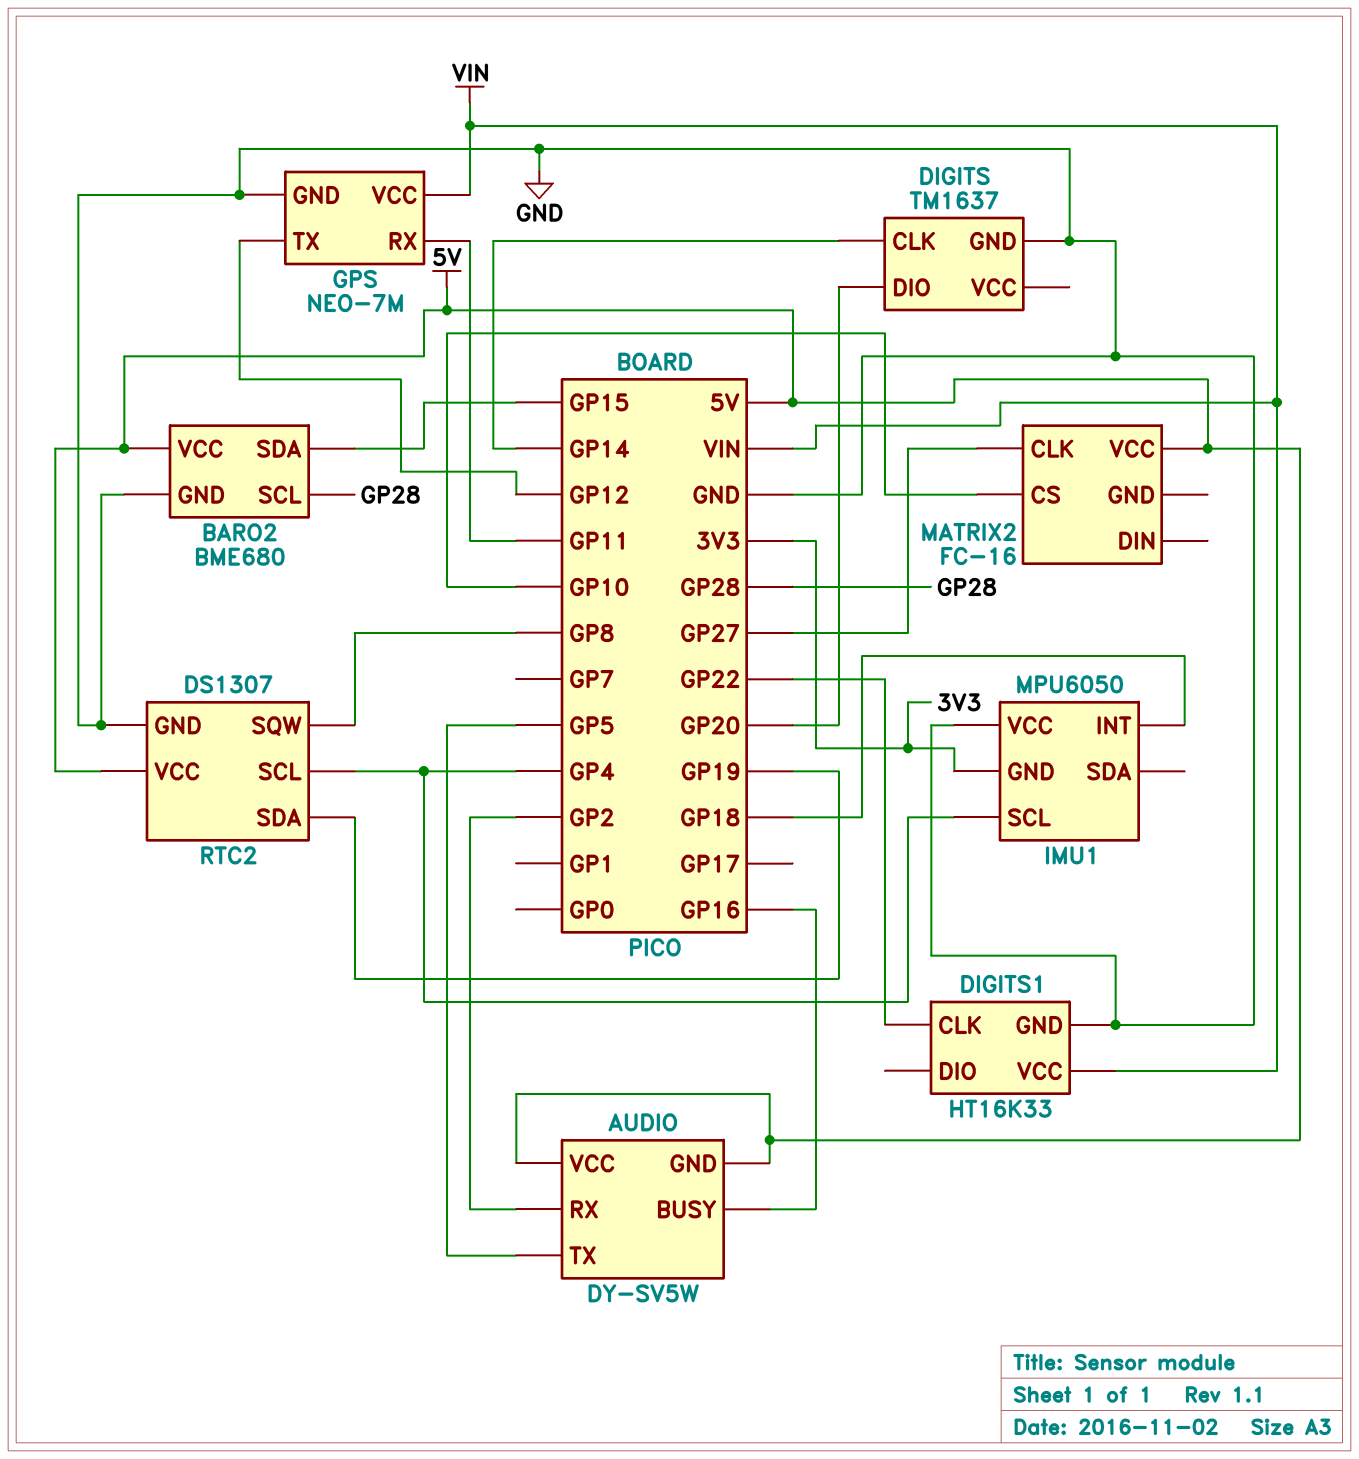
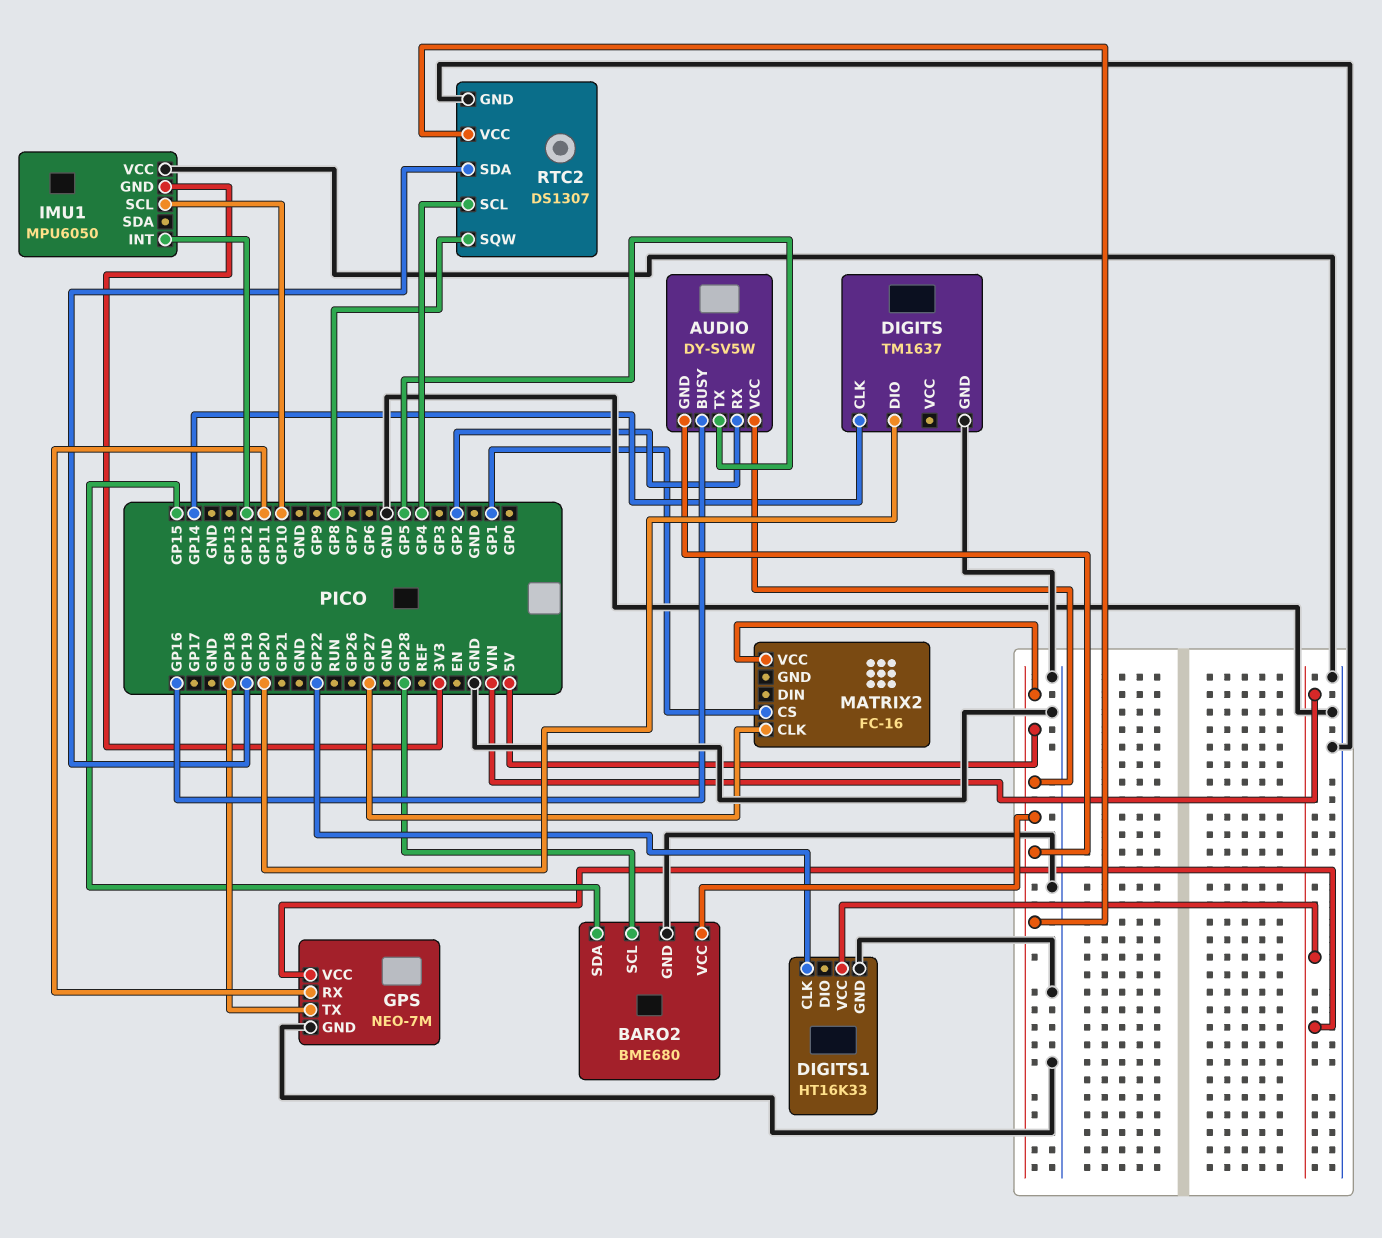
GPS pin TX: GP12 -> GP18
IMU1 pin INT: GP18 -> GP12
IMU1 pin SCL: GP4 -> GP10
MATRIX2 pin CS: GP10 -> GP1

